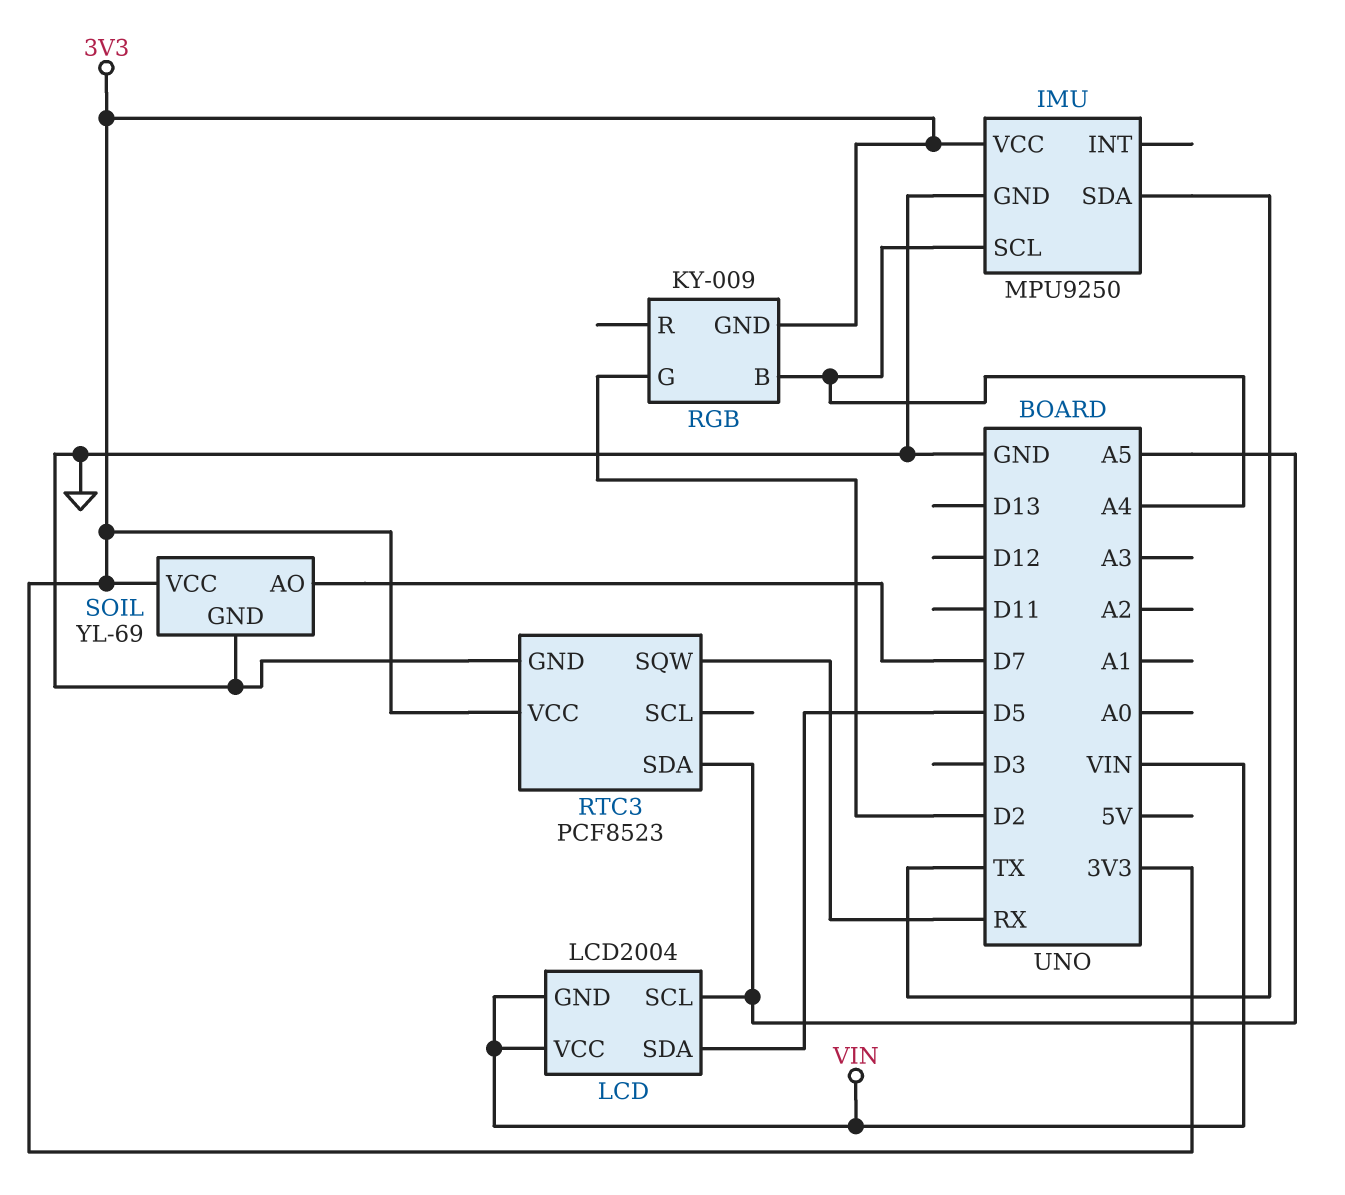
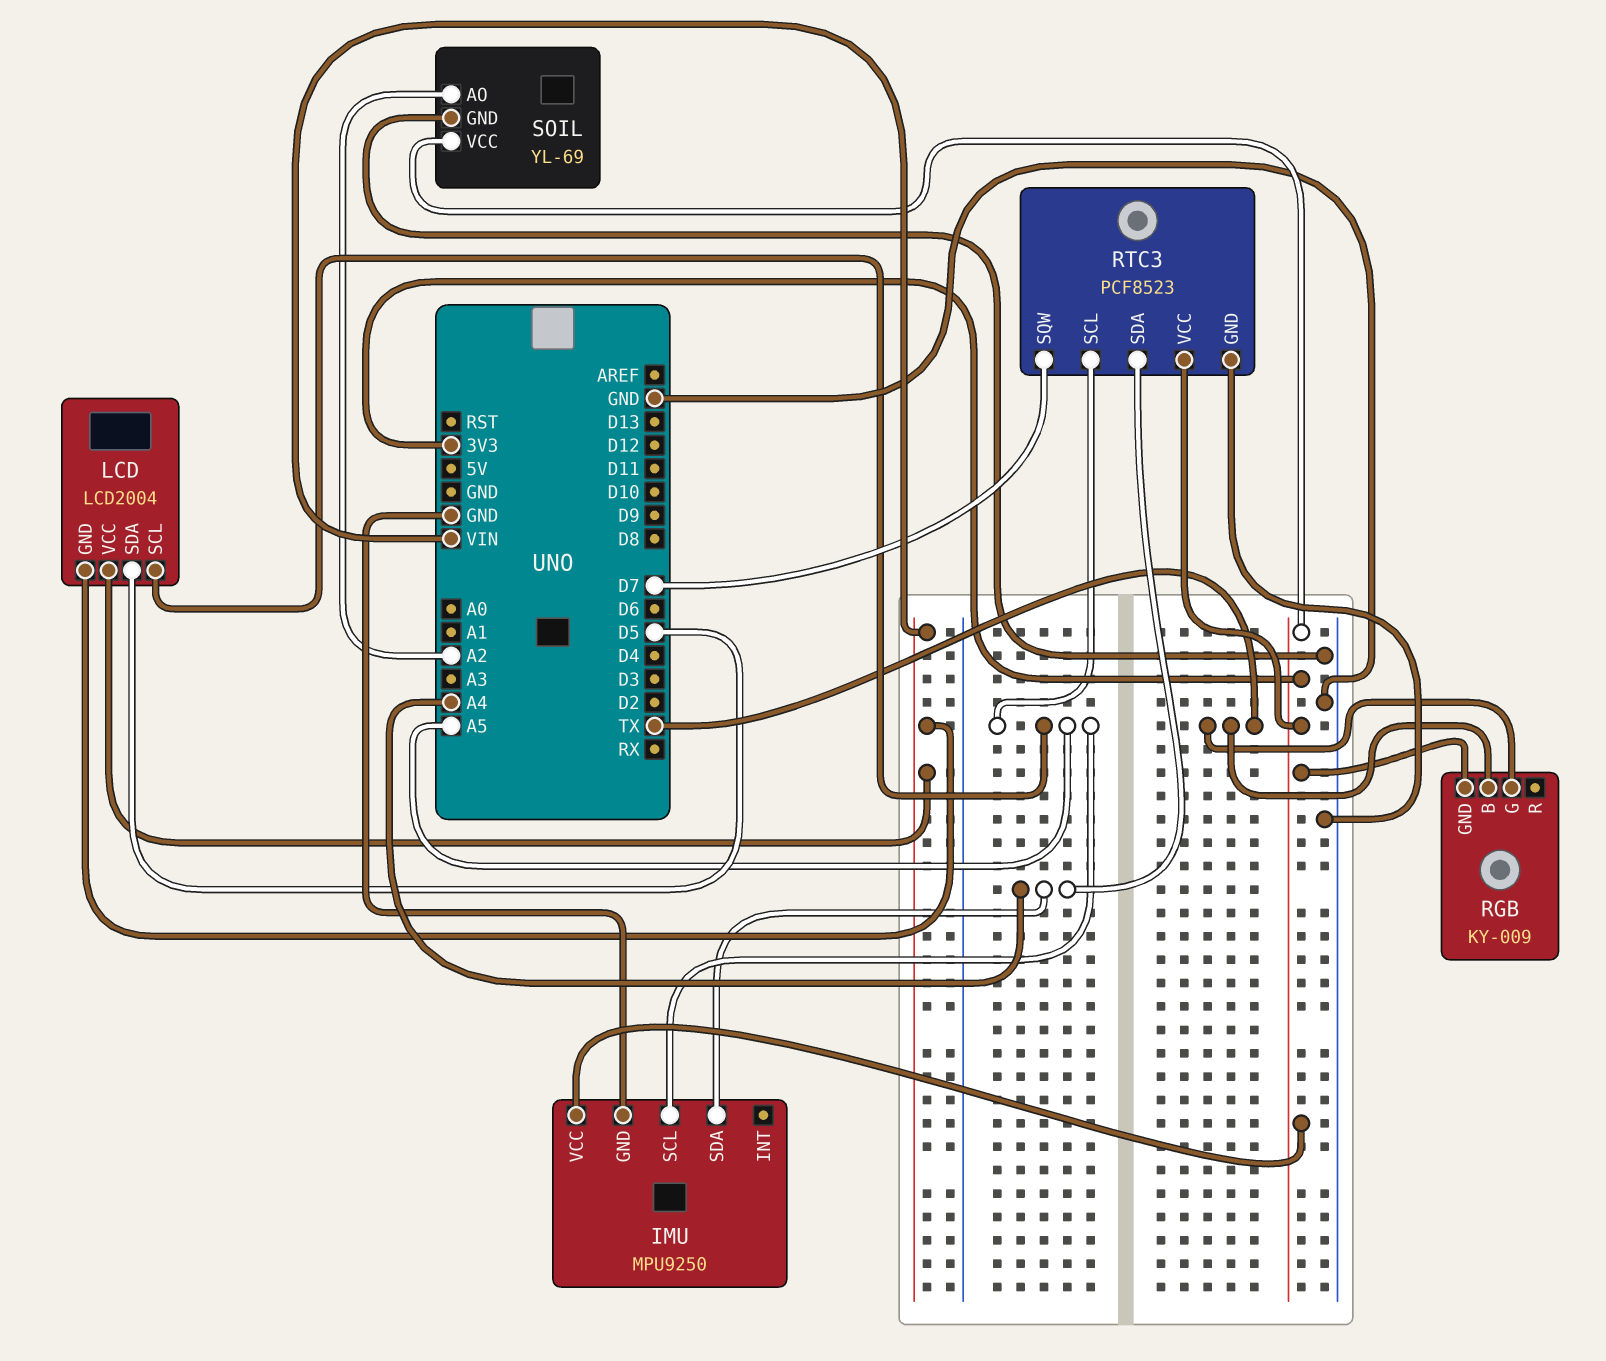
IMU pin SCL: A4 -> A5
IMU pin SDA: TX -> A4
RGB pin B: A4 -> TX
RGB pin G: D2 -> TX
RTC3 pin SCL: none -> A5
RTC3 pin SDA: A5 -> A4
RTC3 pin SQW: RX -> D7
SOIL pin AO: D7 -> A2

